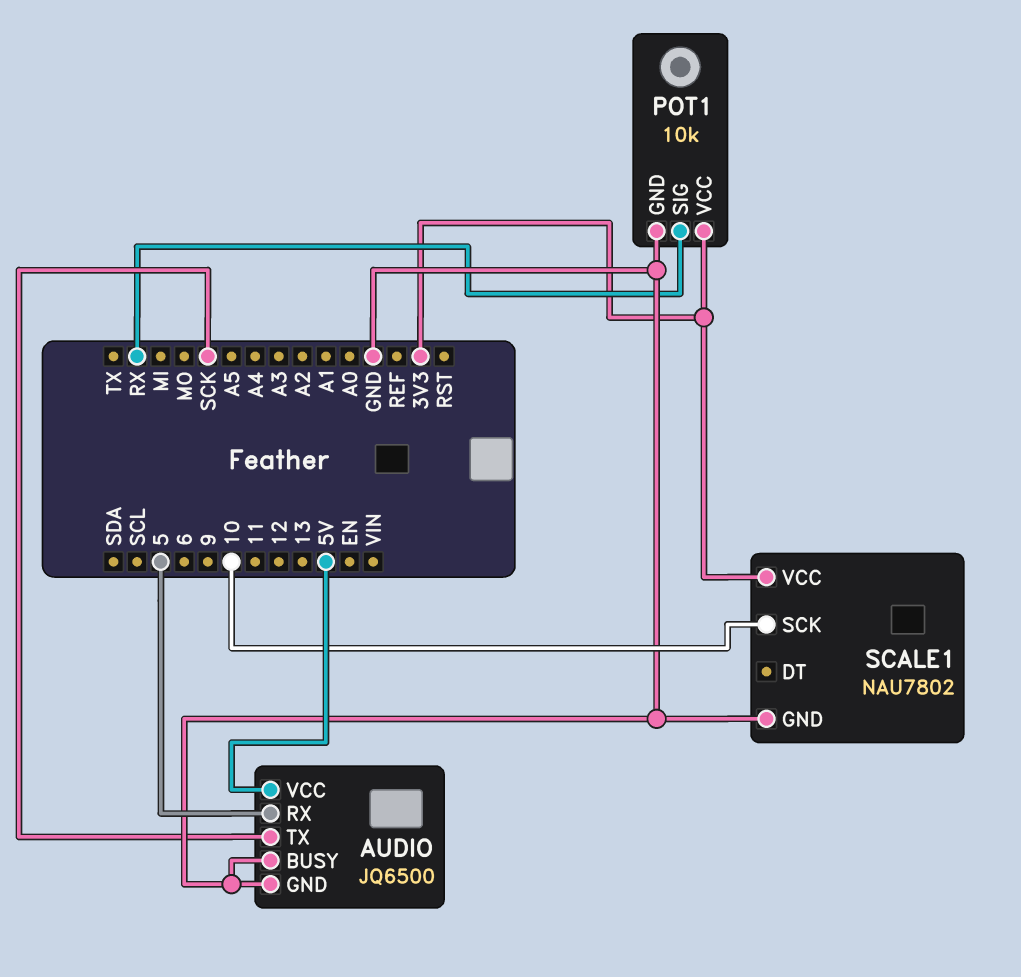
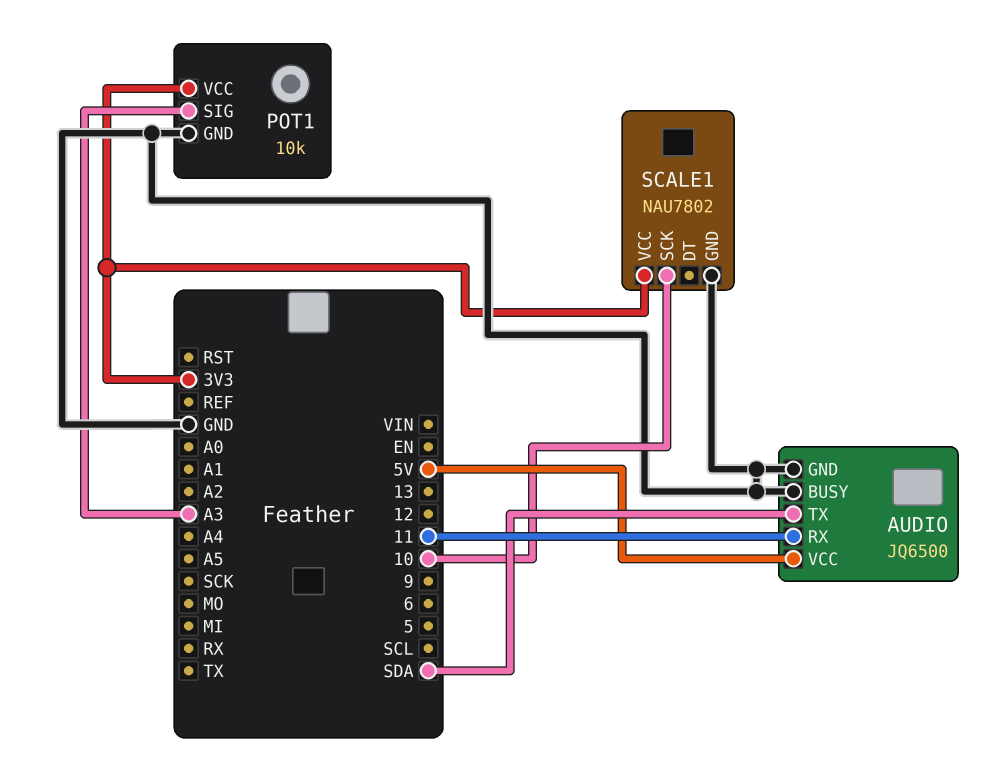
AUDIO pin RX: 5 -> 11
AUDIO pin TX: SCK -> SDA
POT1 pin SIG: RX -> A3

